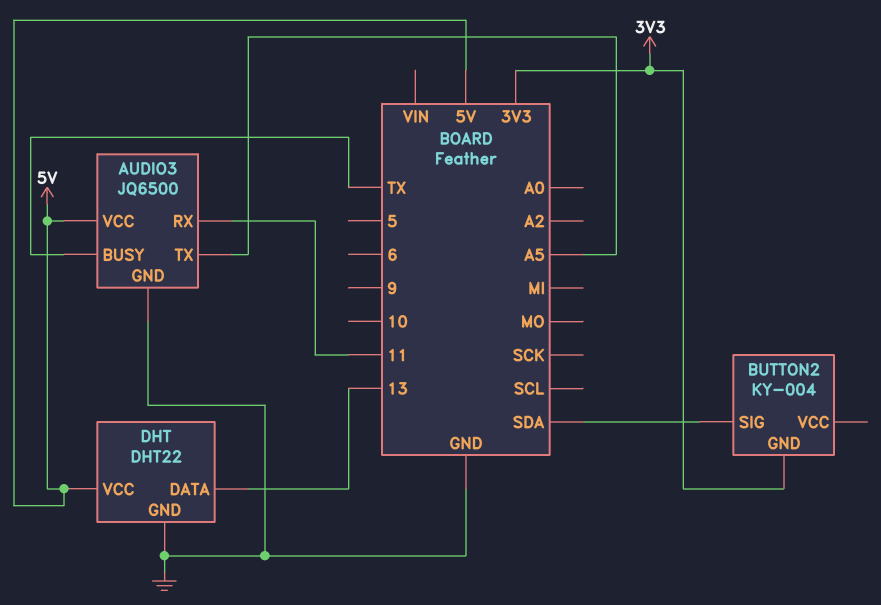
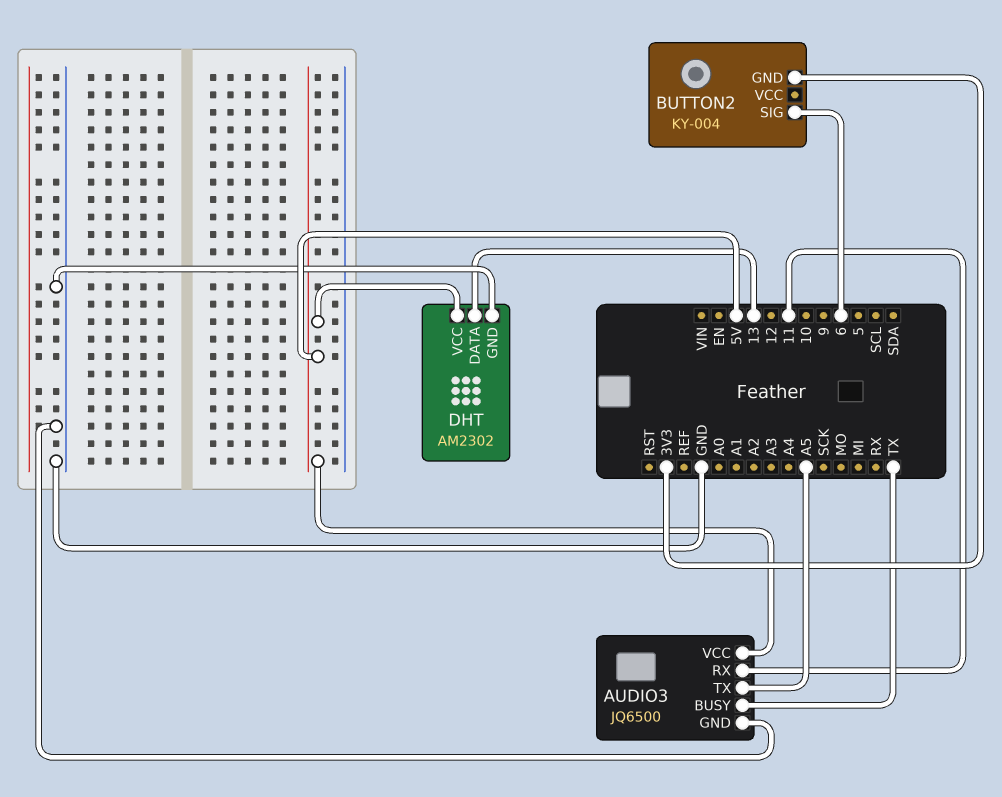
BUTTON2 pin SIG: SDA -> 6
DHT: DHT22 -> AM2302

